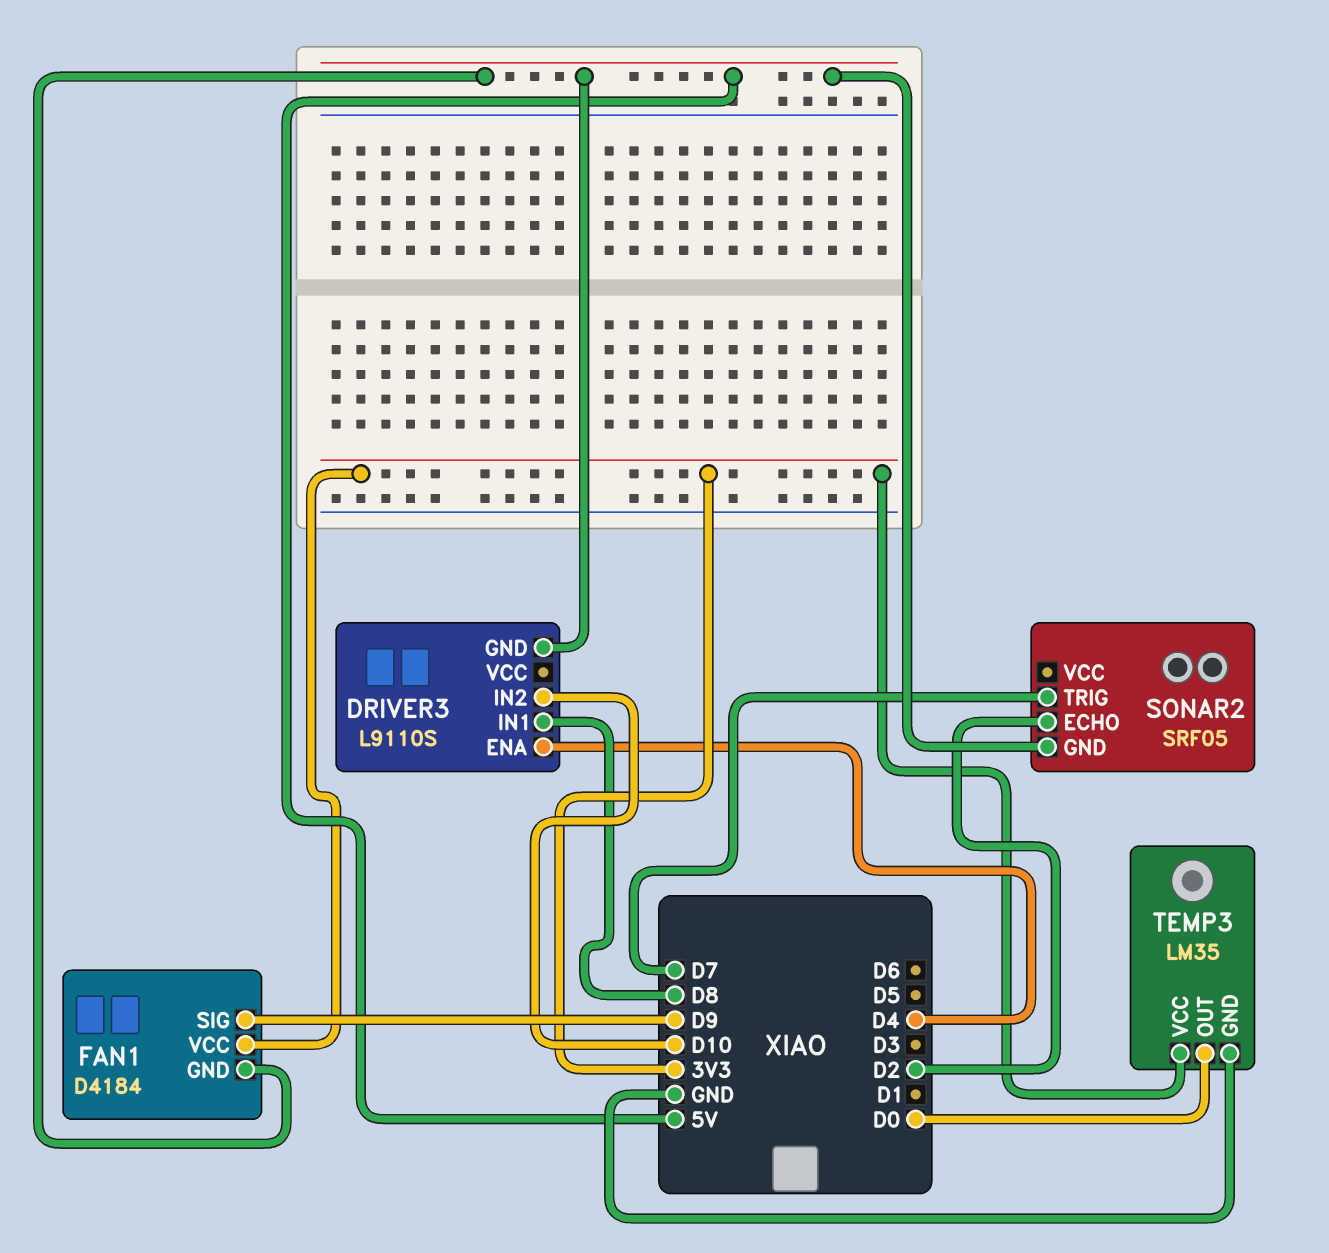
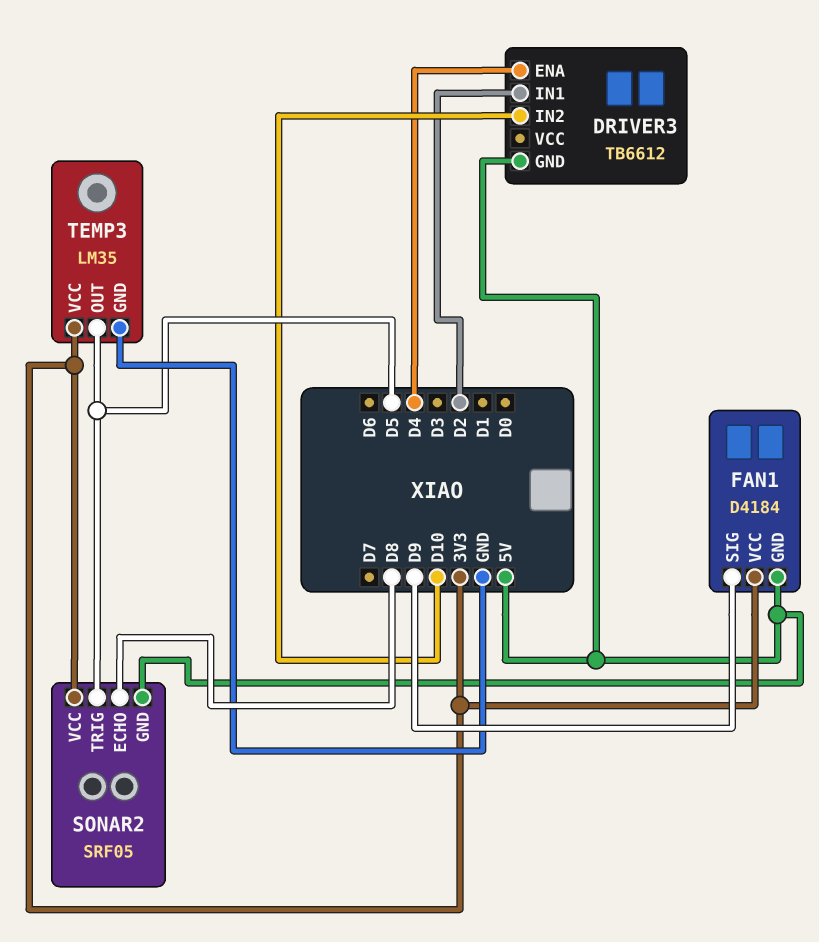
DRIVER3: L9110S -> TB6612
DRIVER3 pin IN1: D8 -> D2
SONAR2 pin ECHO: D2 -> D8
SONAR2 pin TRIG: D7 -> D5
SONAR2 pin VCC: none -> 3V3
TEMP3 pin OUT: D0 -> D5

